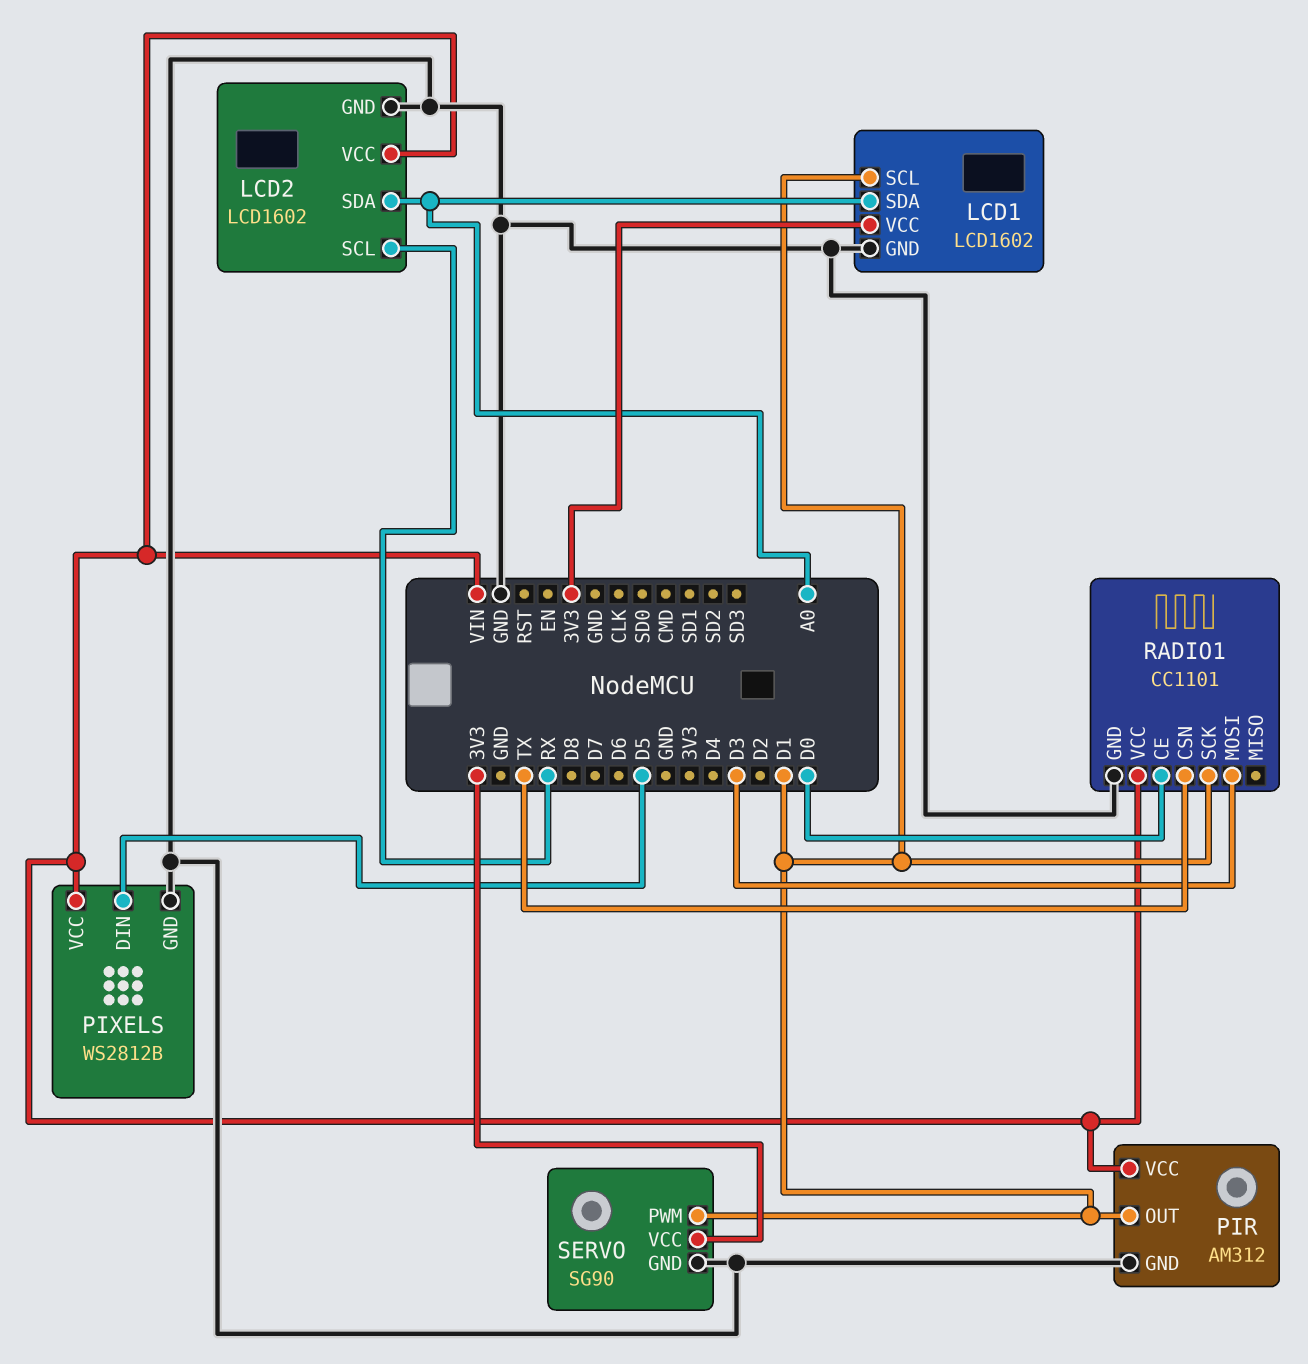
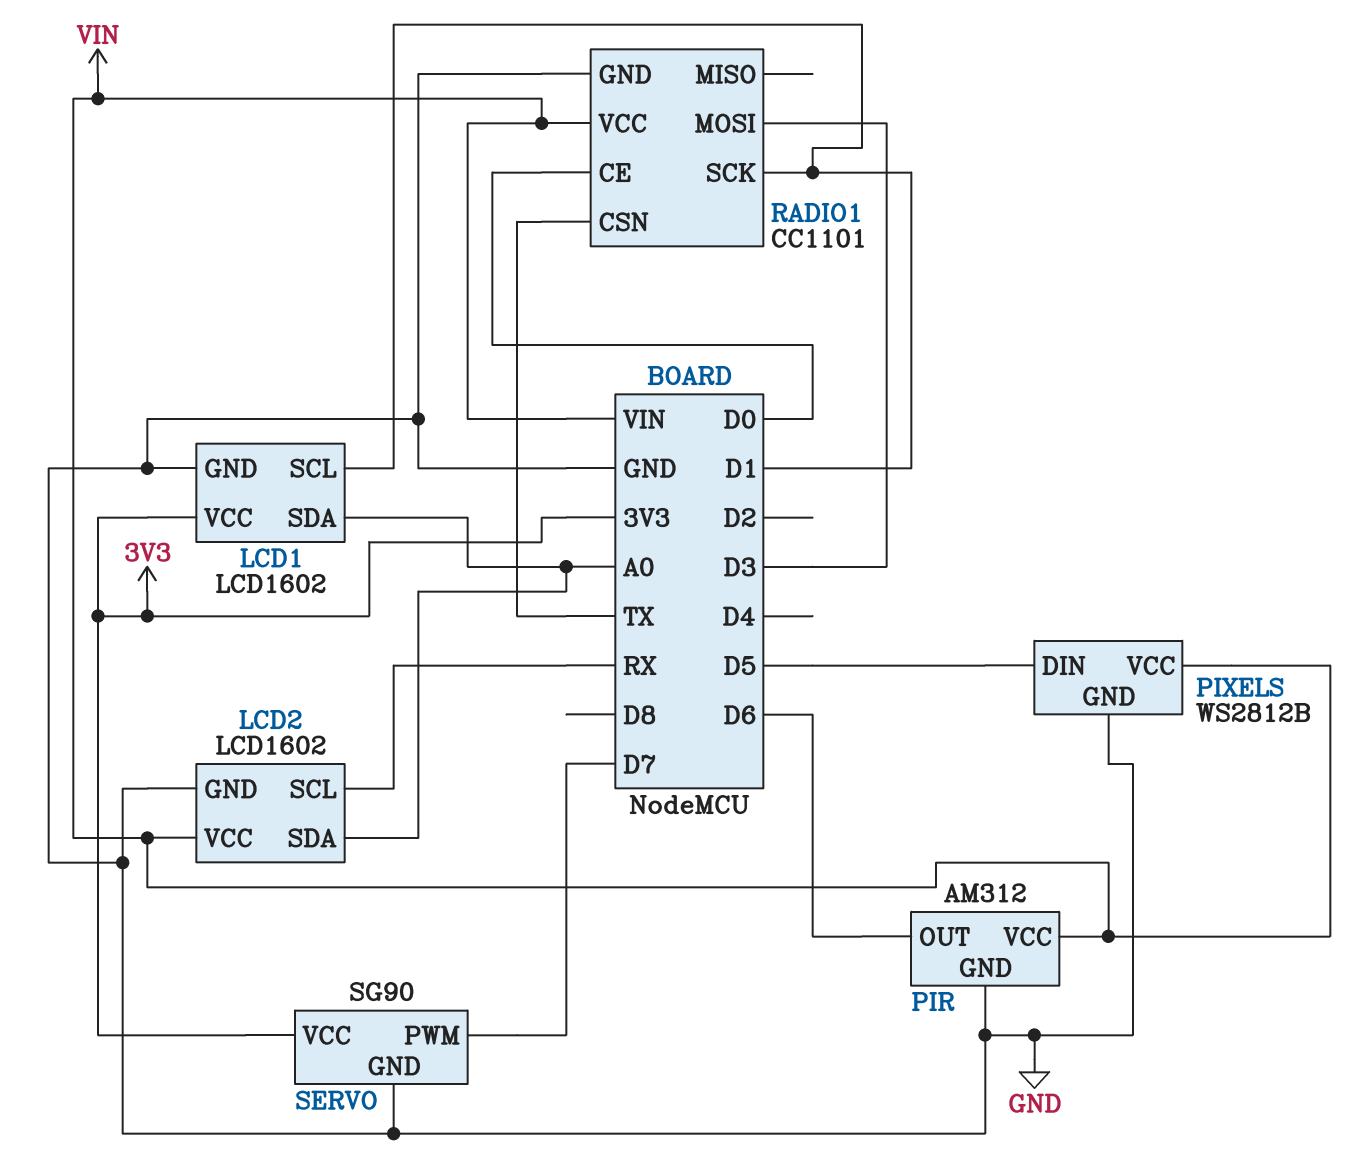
PIR pin OUT: D1 -> D6
SERVO pin PWM: D1 -> D7

